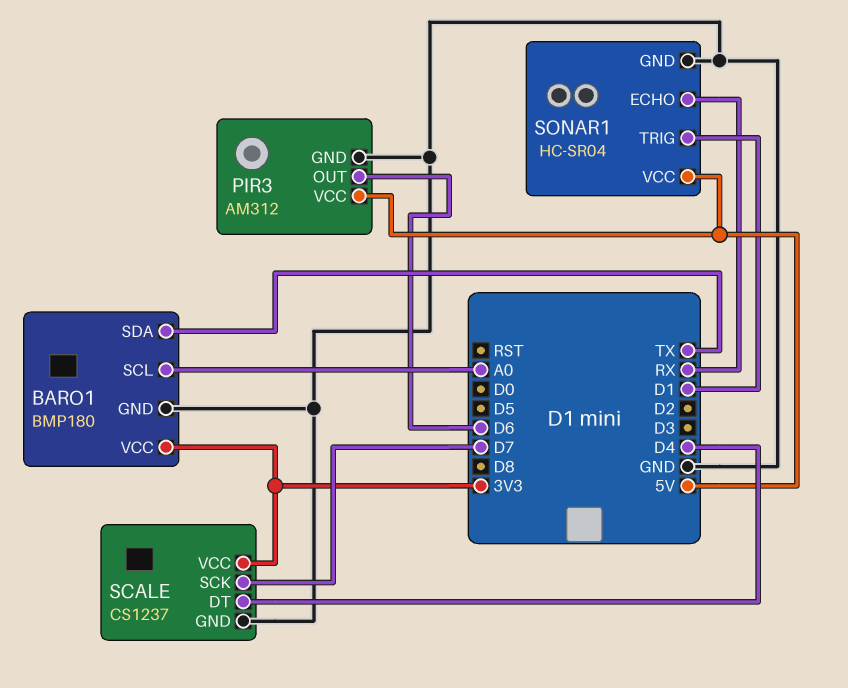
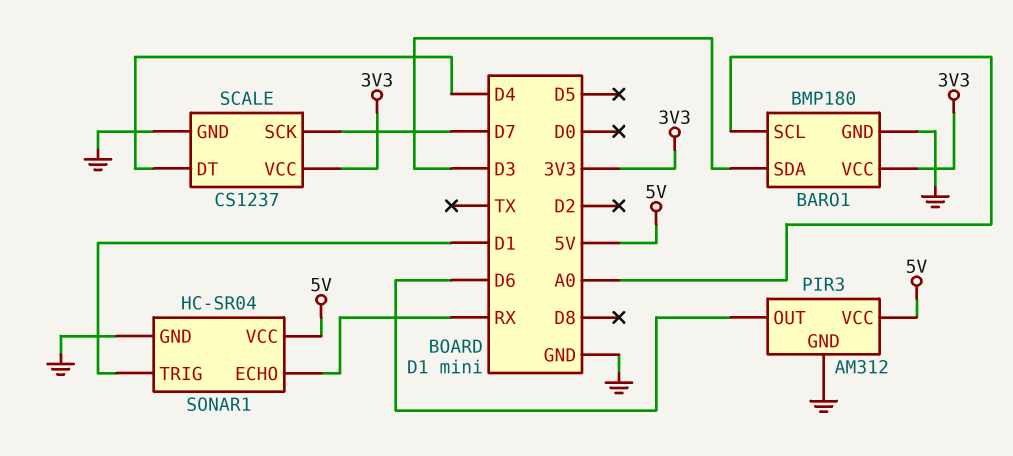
BARO1 pin SDA: TX -> D3

